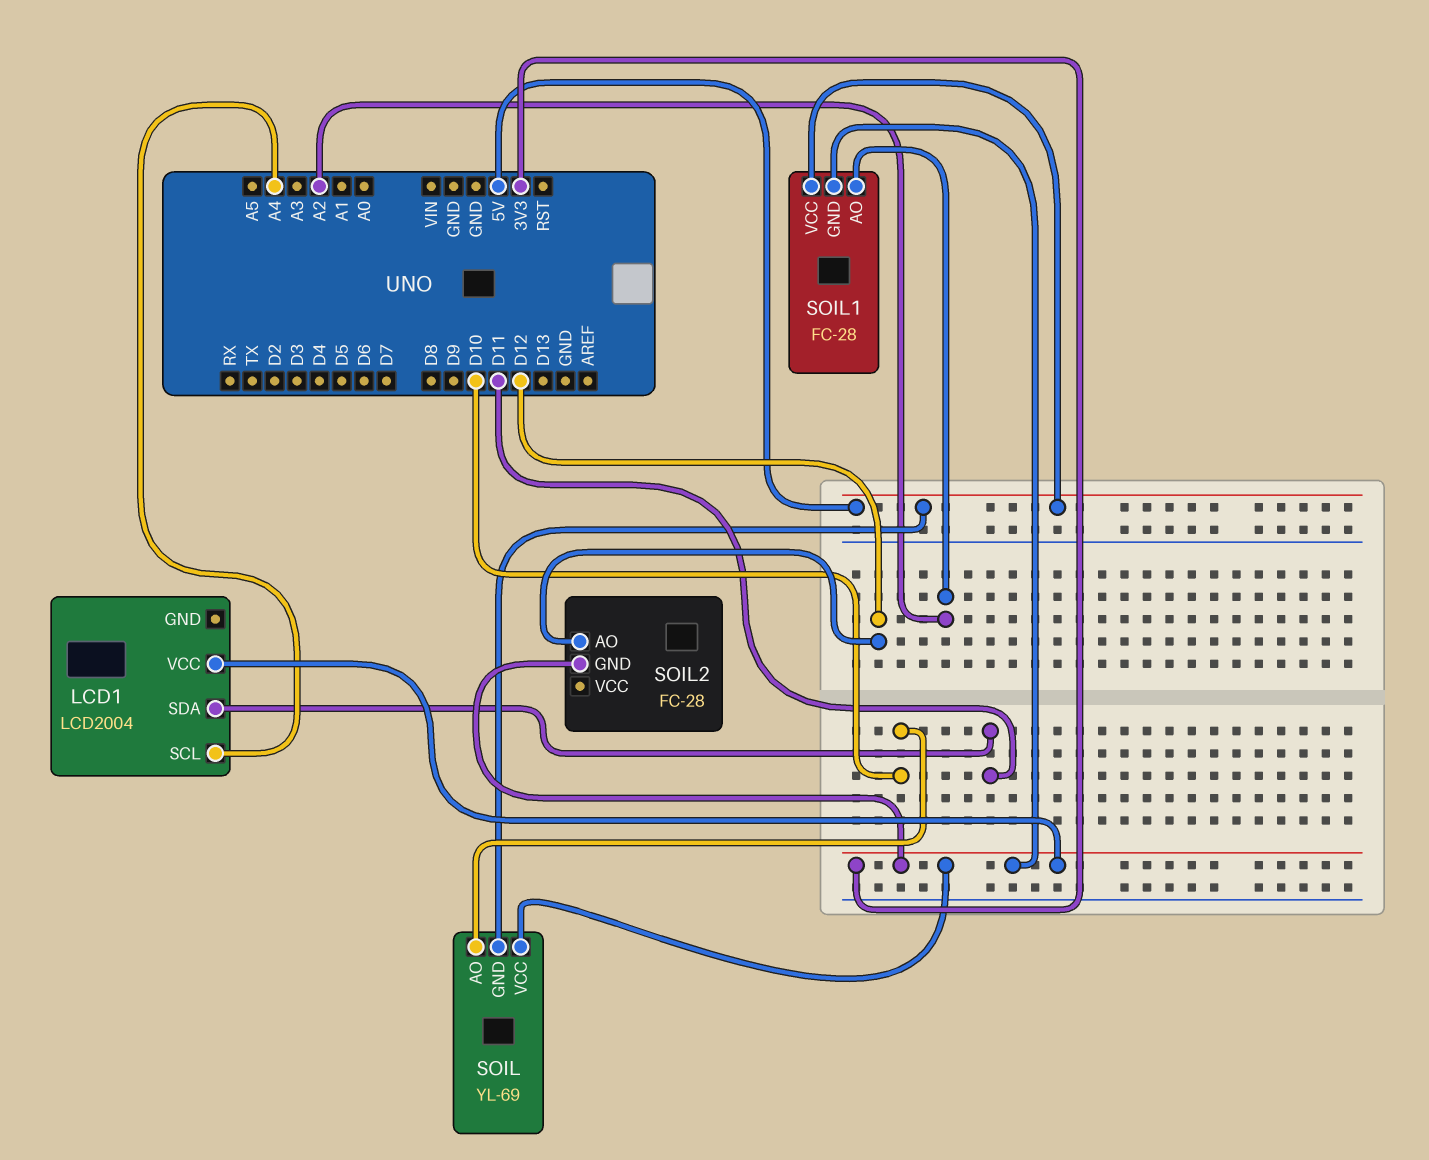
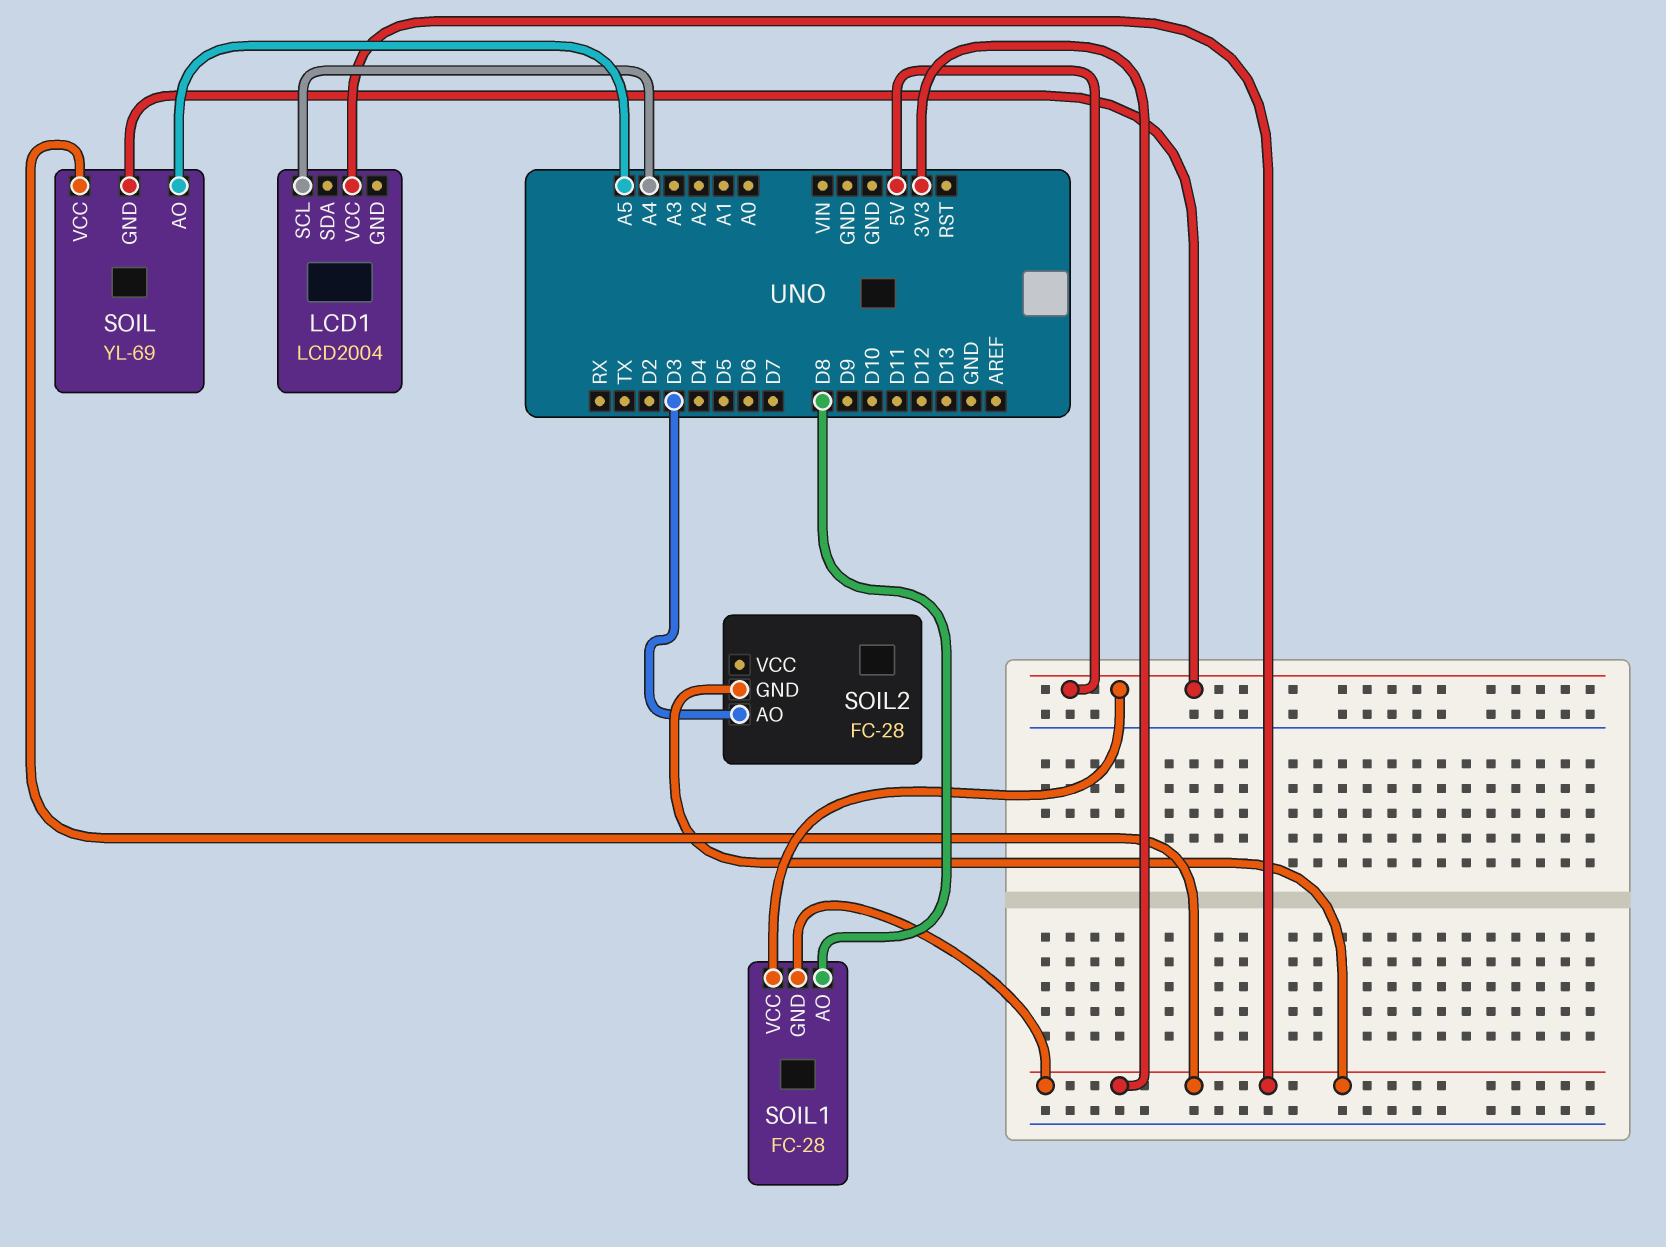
LCD1 pin SDA: D11 -> none
SOIL pin AO: D10 -> A5
SOIL1 pin AO: A2 -> D8
SOIL2 pin AO: D12 -> D3

